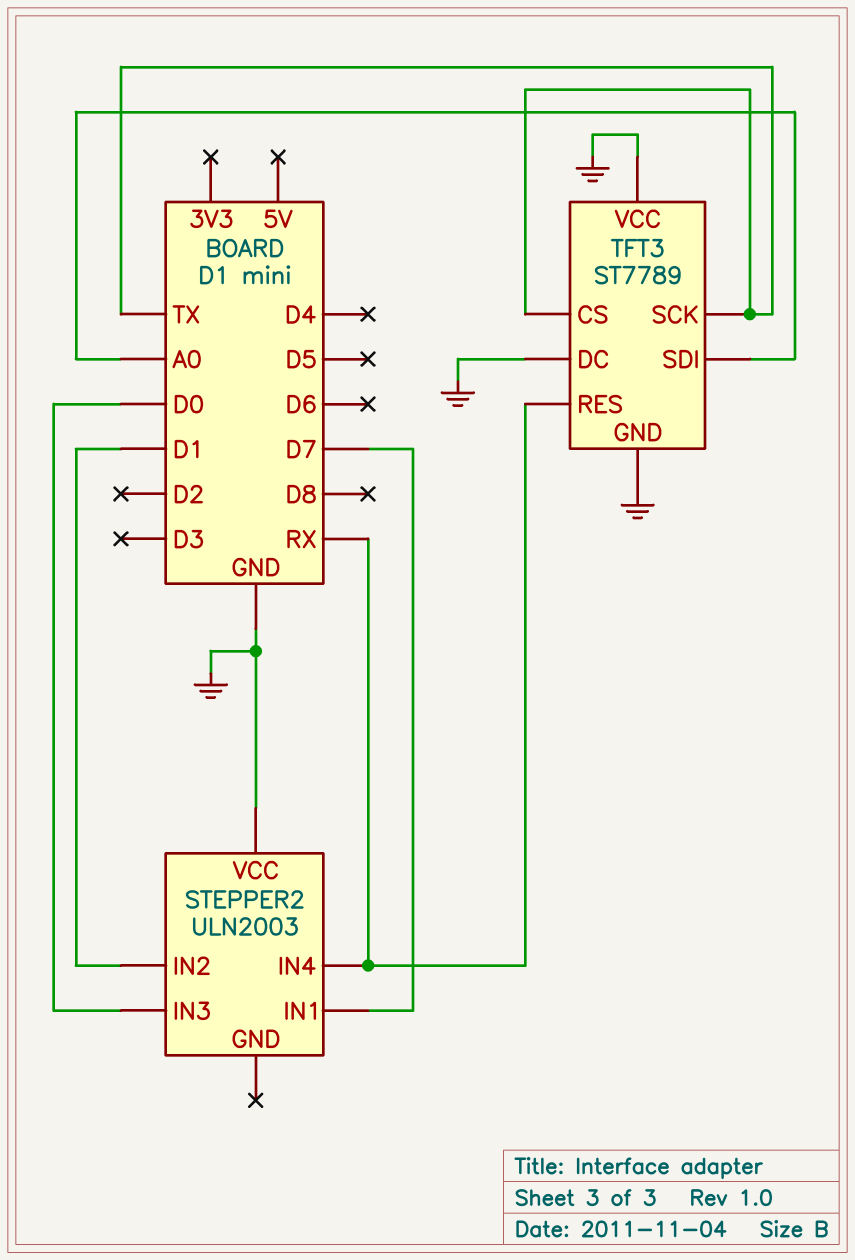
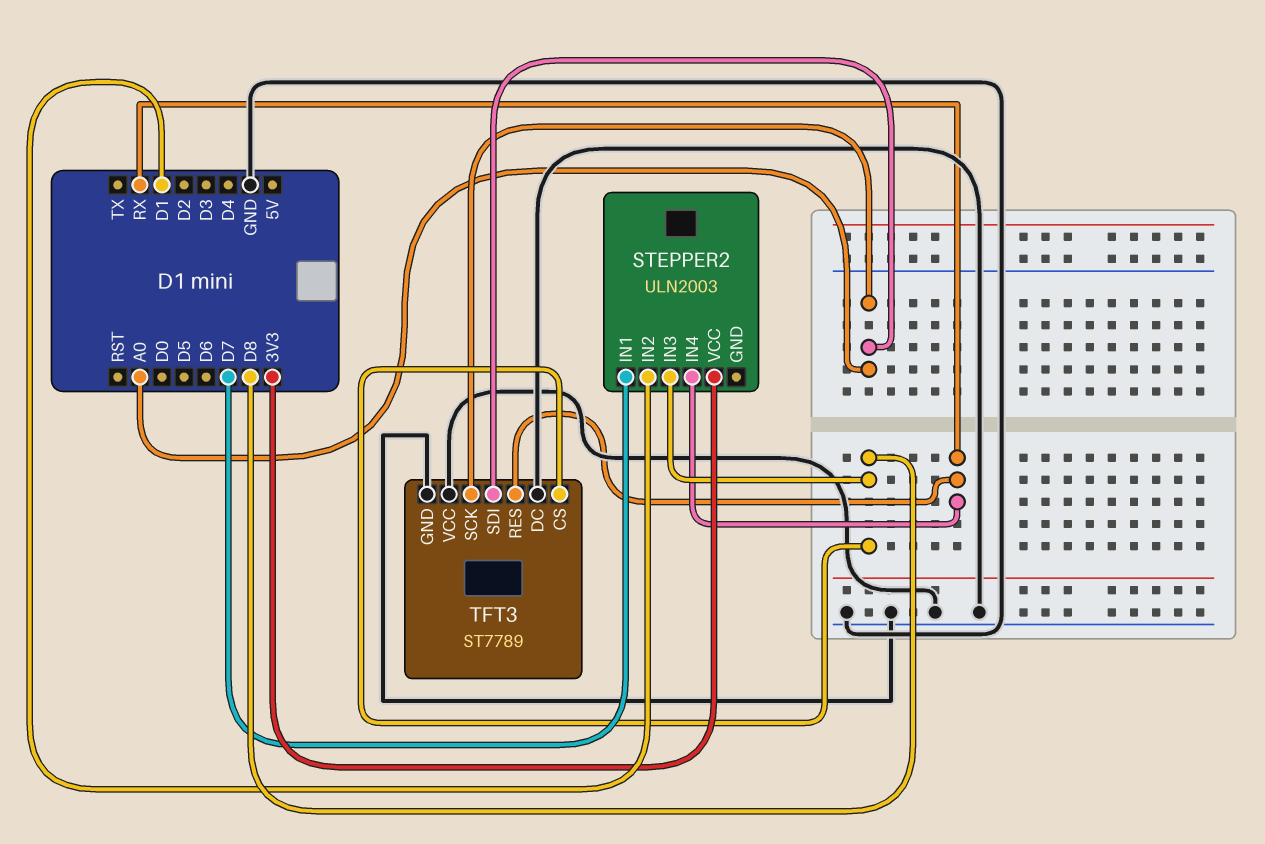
STEPPER2 pin IN3: D0 -> D8
STEPPER2 pin VCC: GND -> 3V3
TFT3 pin CS: TX -> D8
TFT3 pin SCK: TX -> A0

